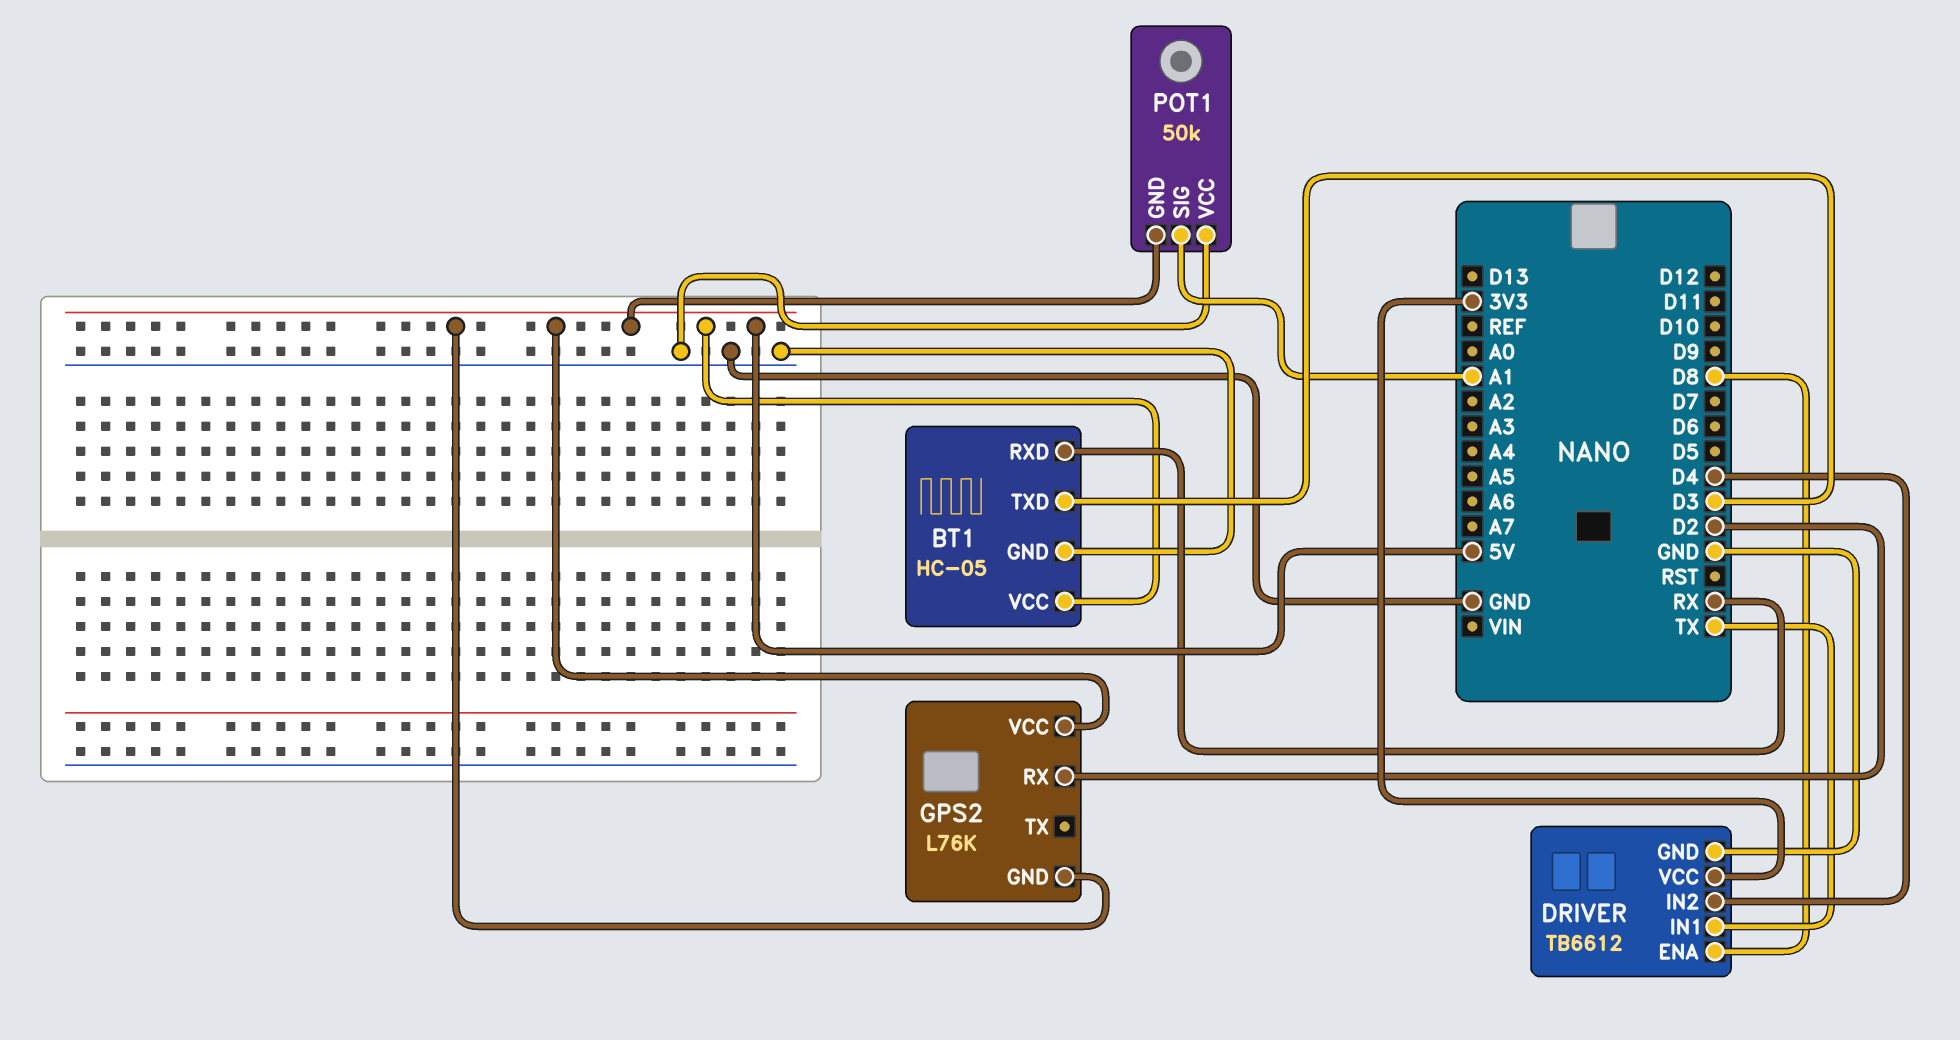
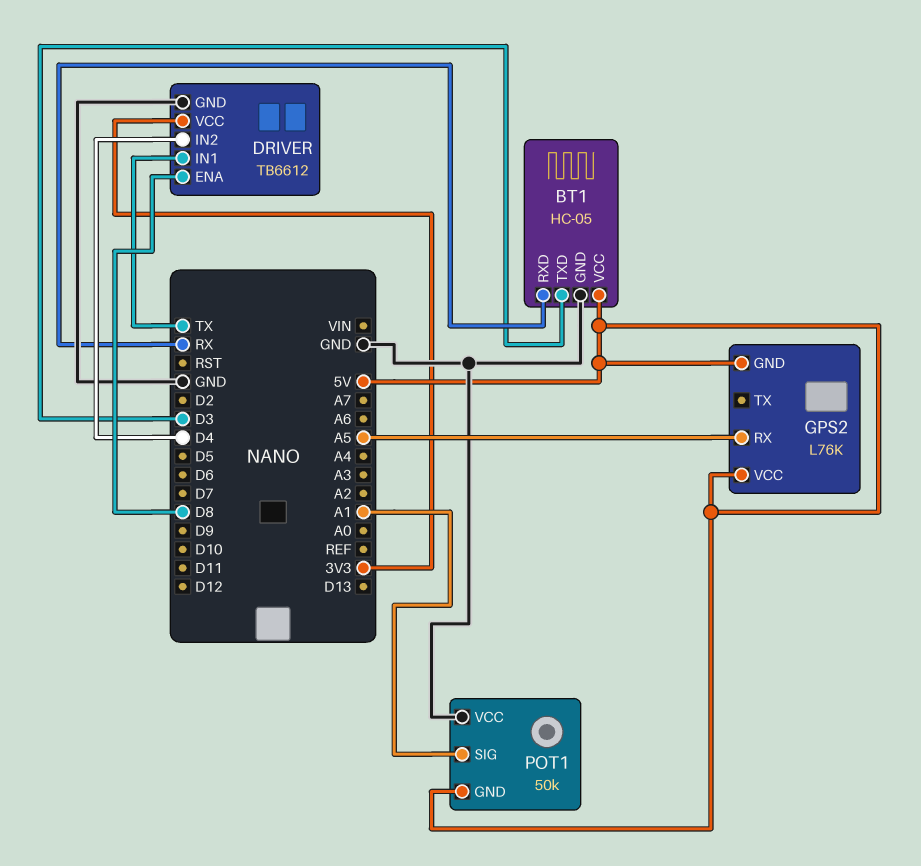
GPS2 pin RX: D2 -> A5

